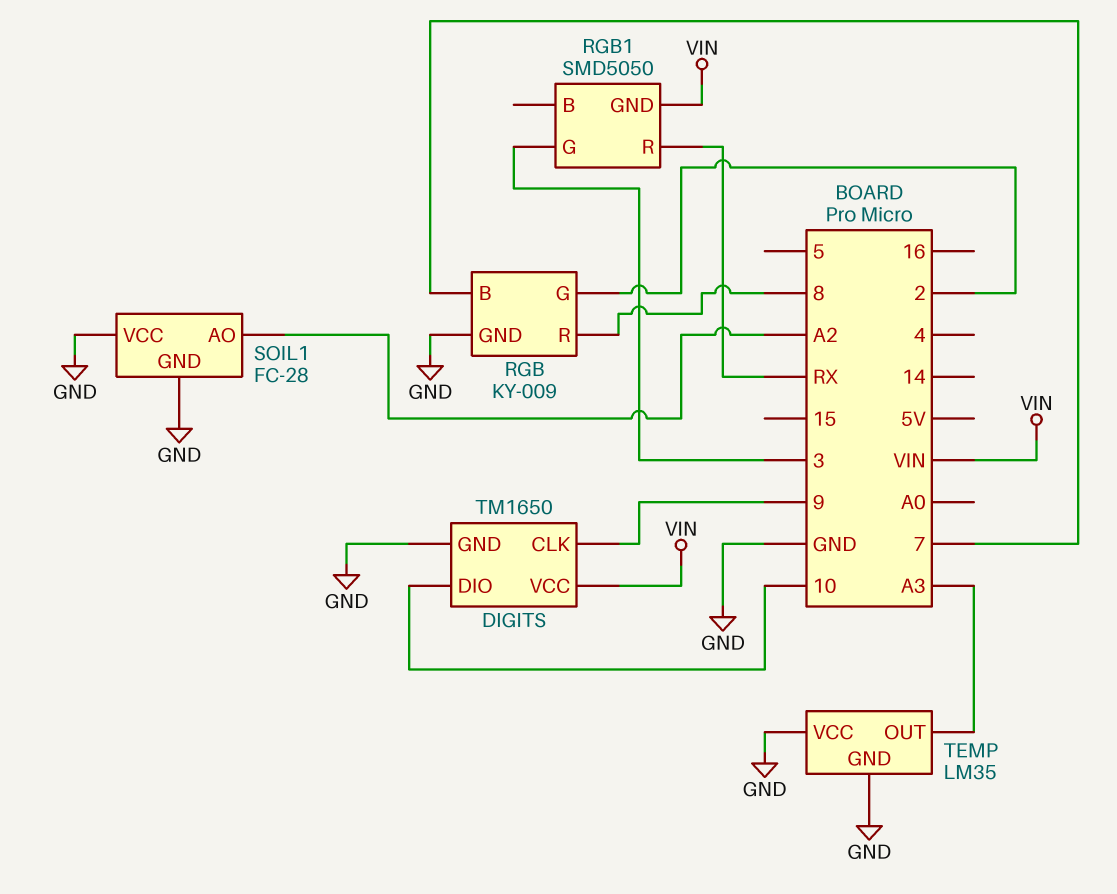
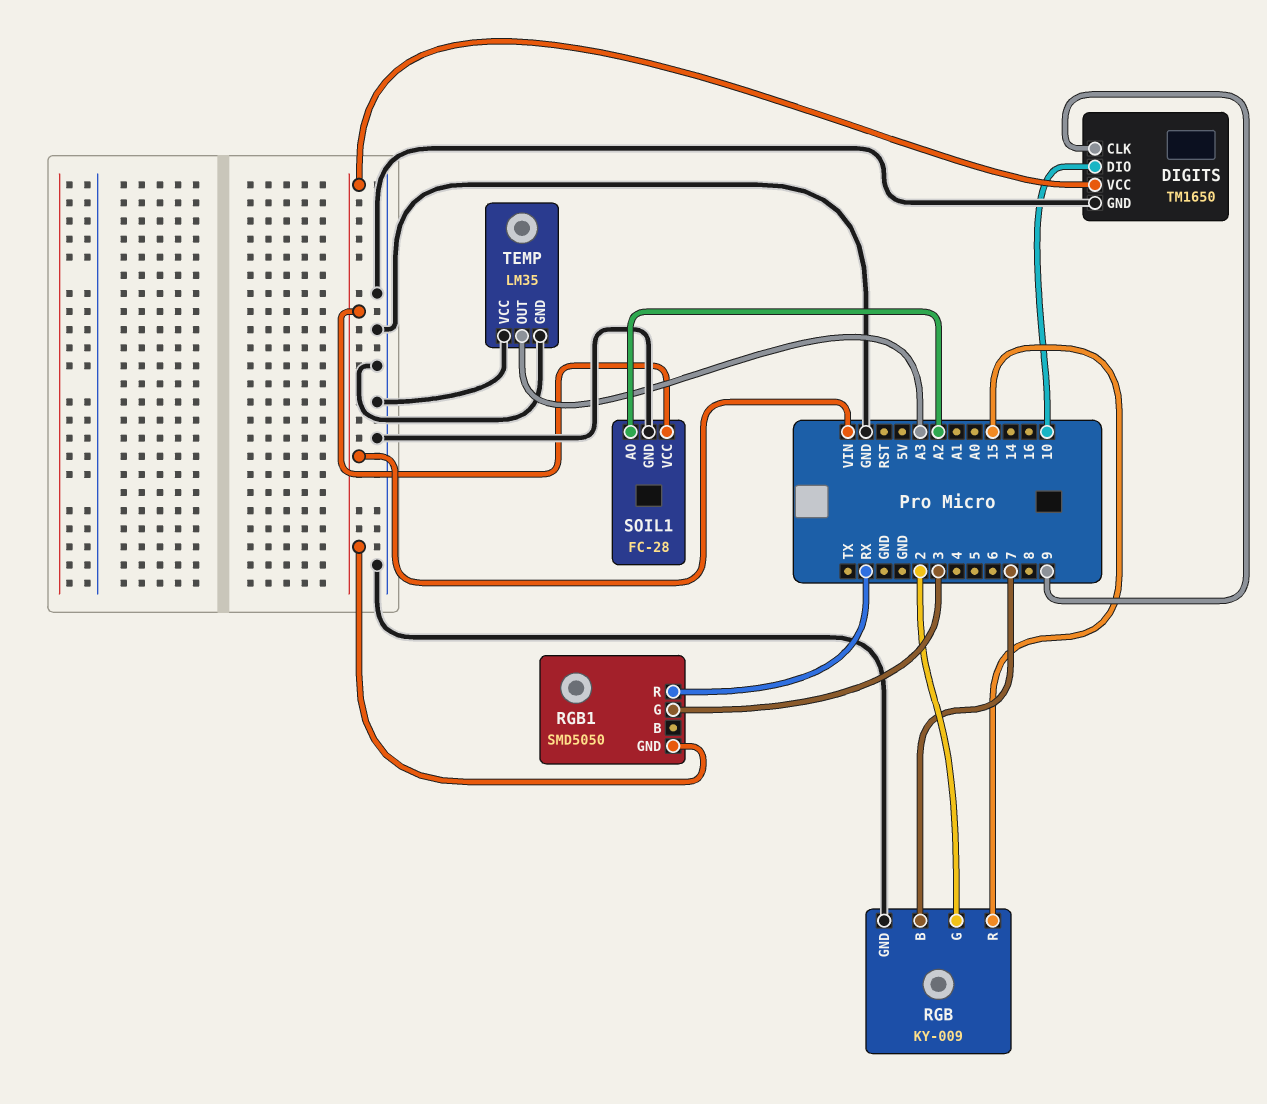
RGB pin R: 8 -> 15
SOIL1 pin VCC: GND -> VIN

